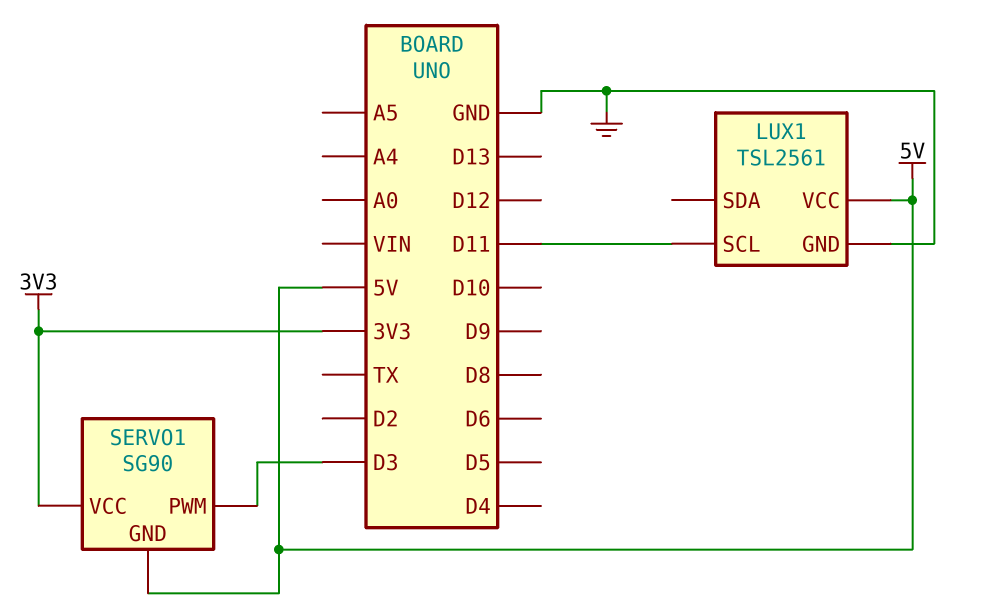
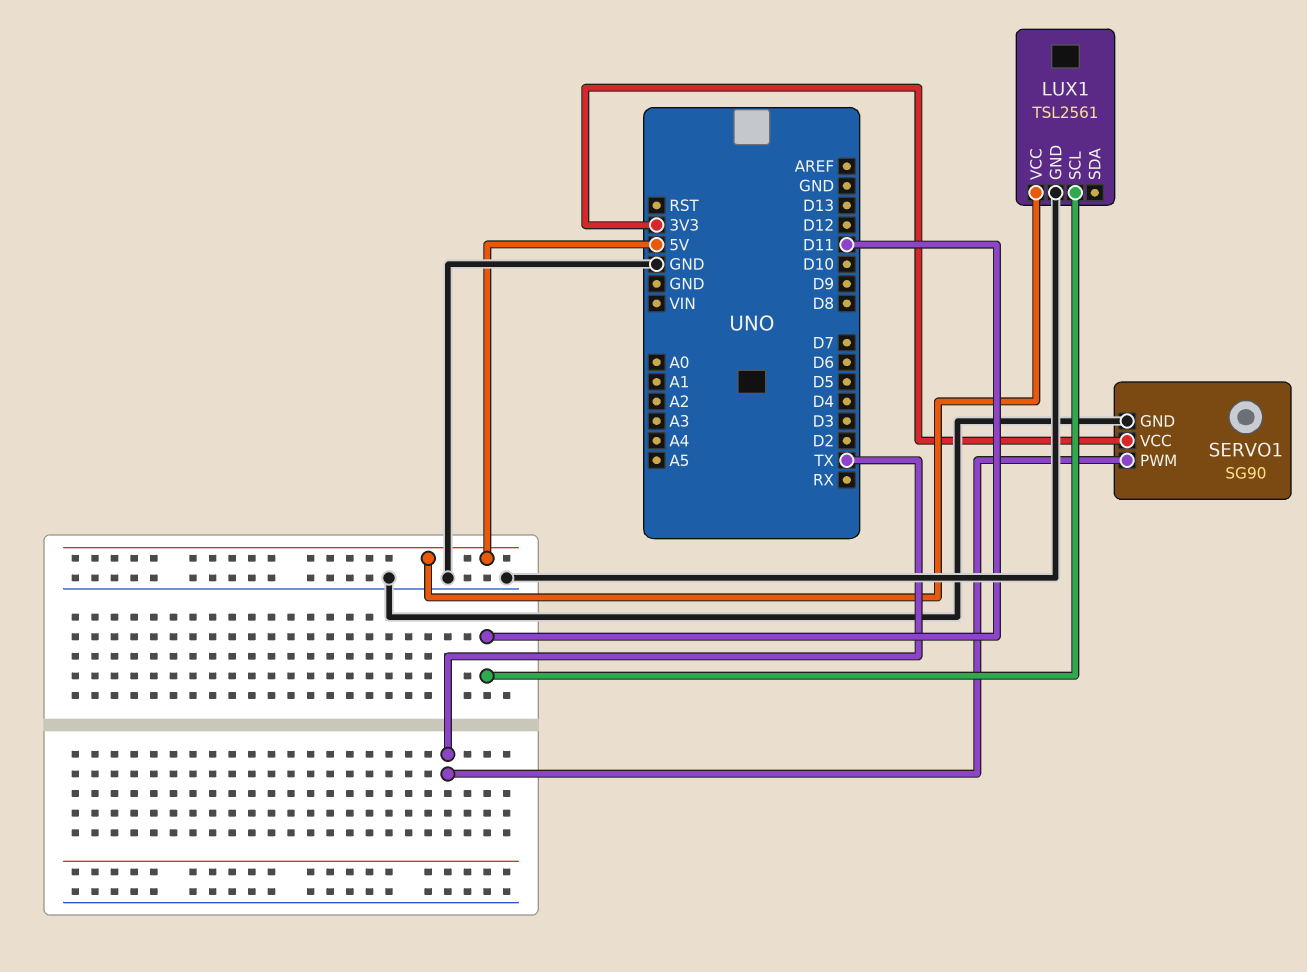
SERVO1 pin GND: 5V -> GND
SERVO1 pin PWM: D3 -> TX

